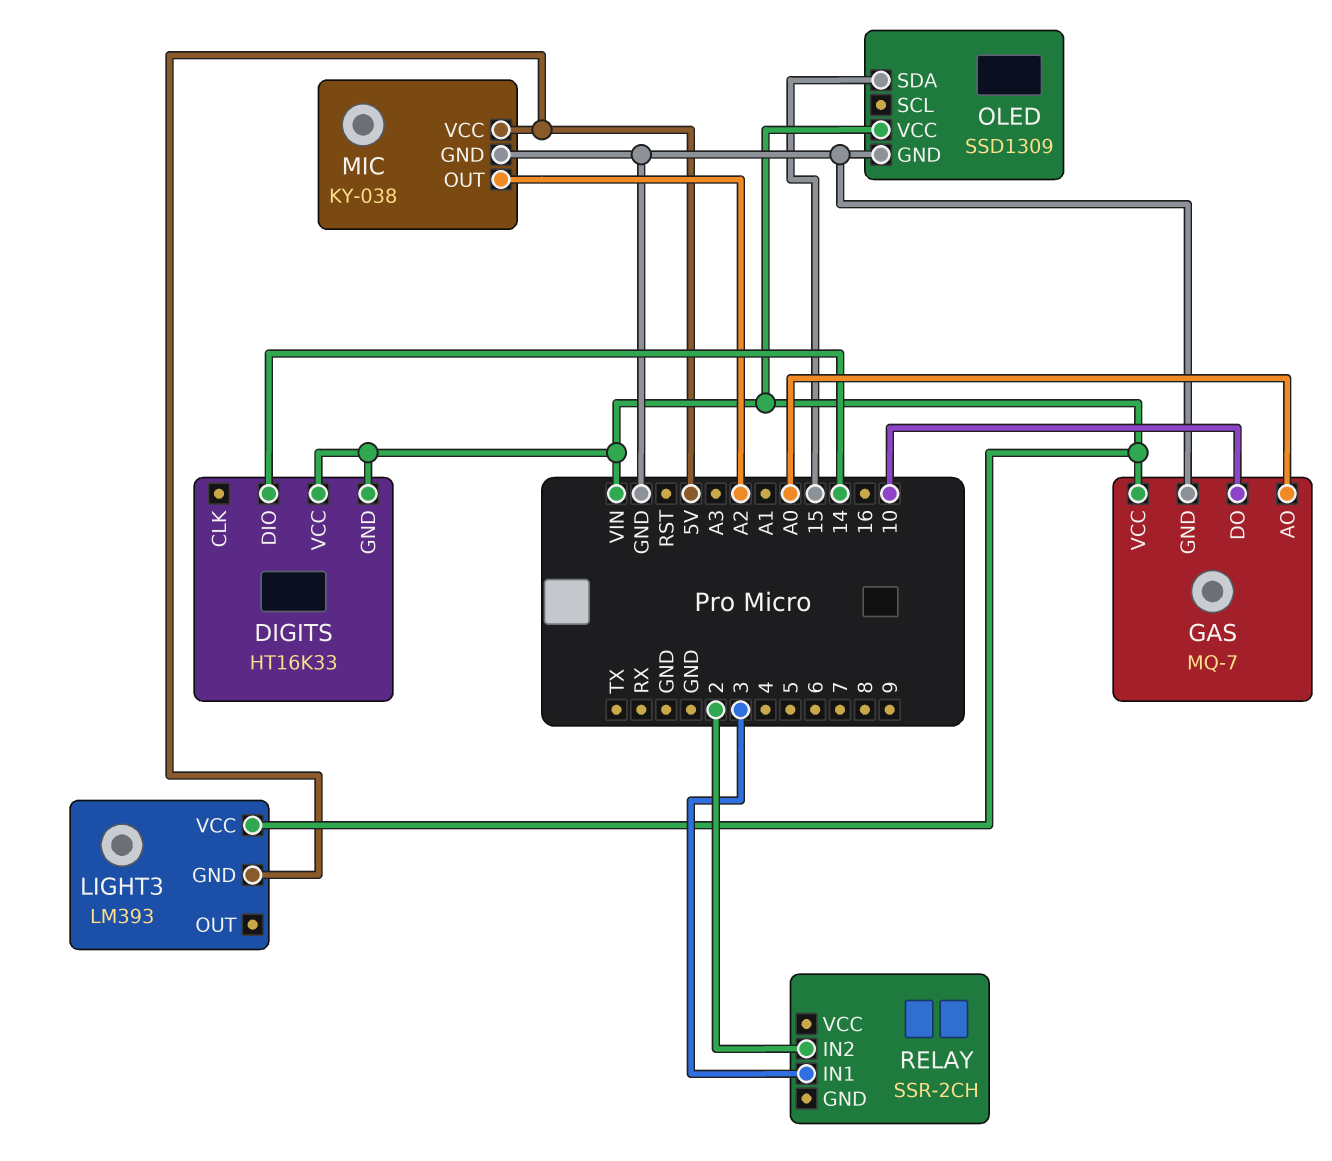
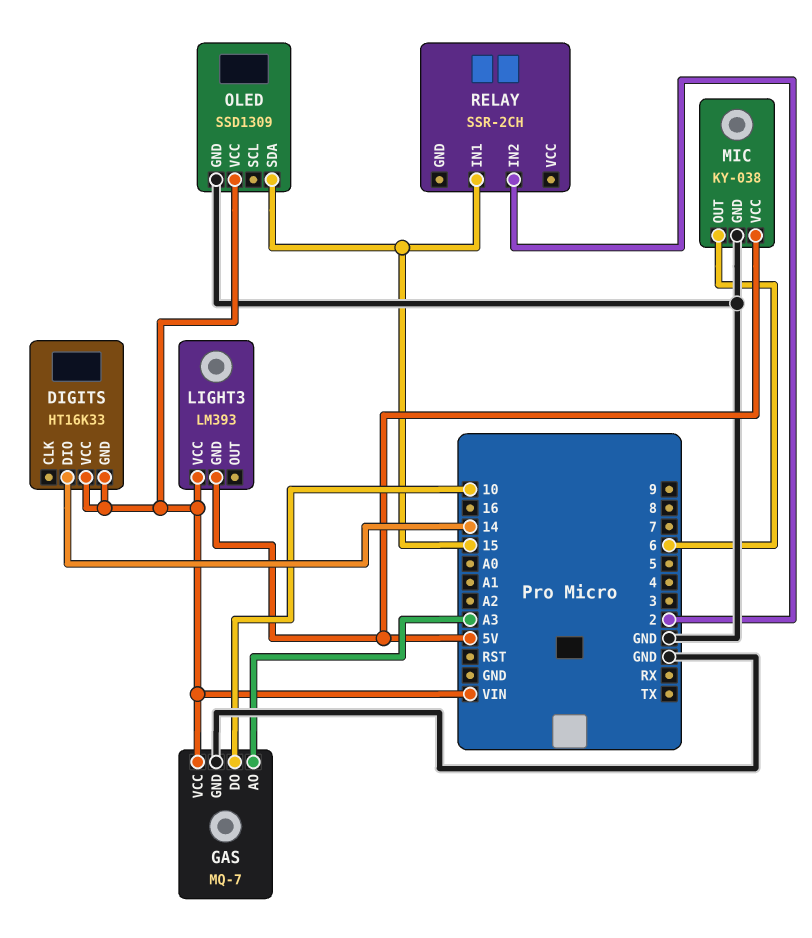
GAS pin AO: A0 -> A3
MIC pin OUT: A2 -> 6
RELAY pin IN1: 3 -> 15

